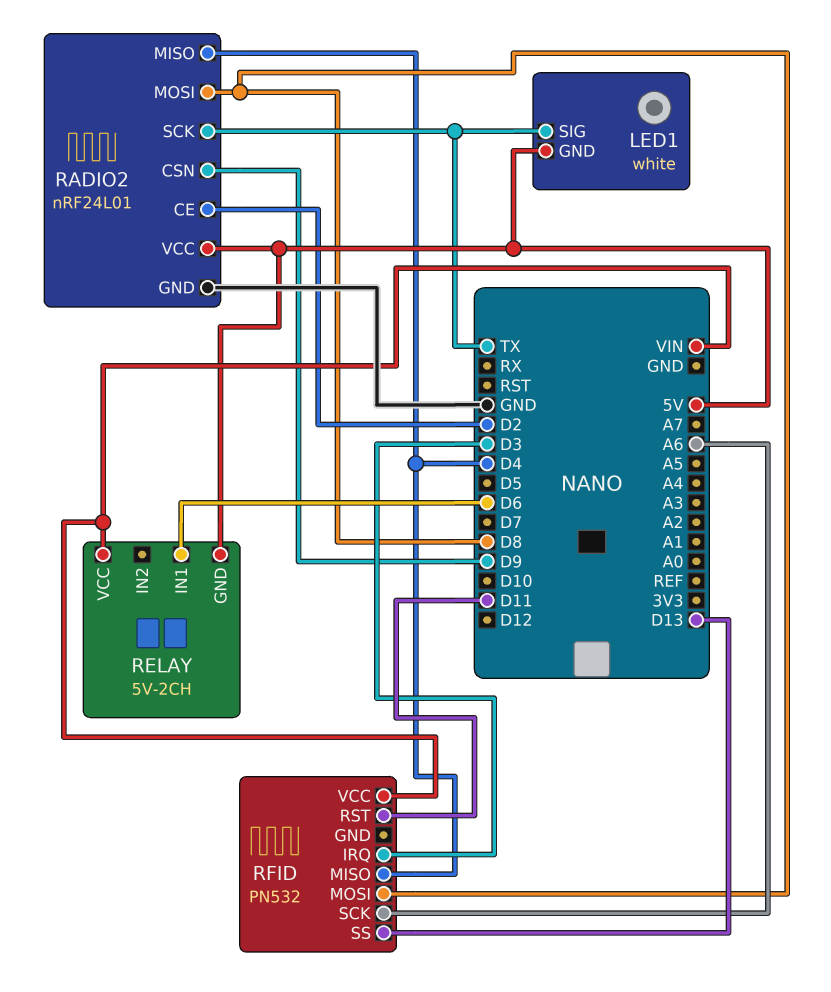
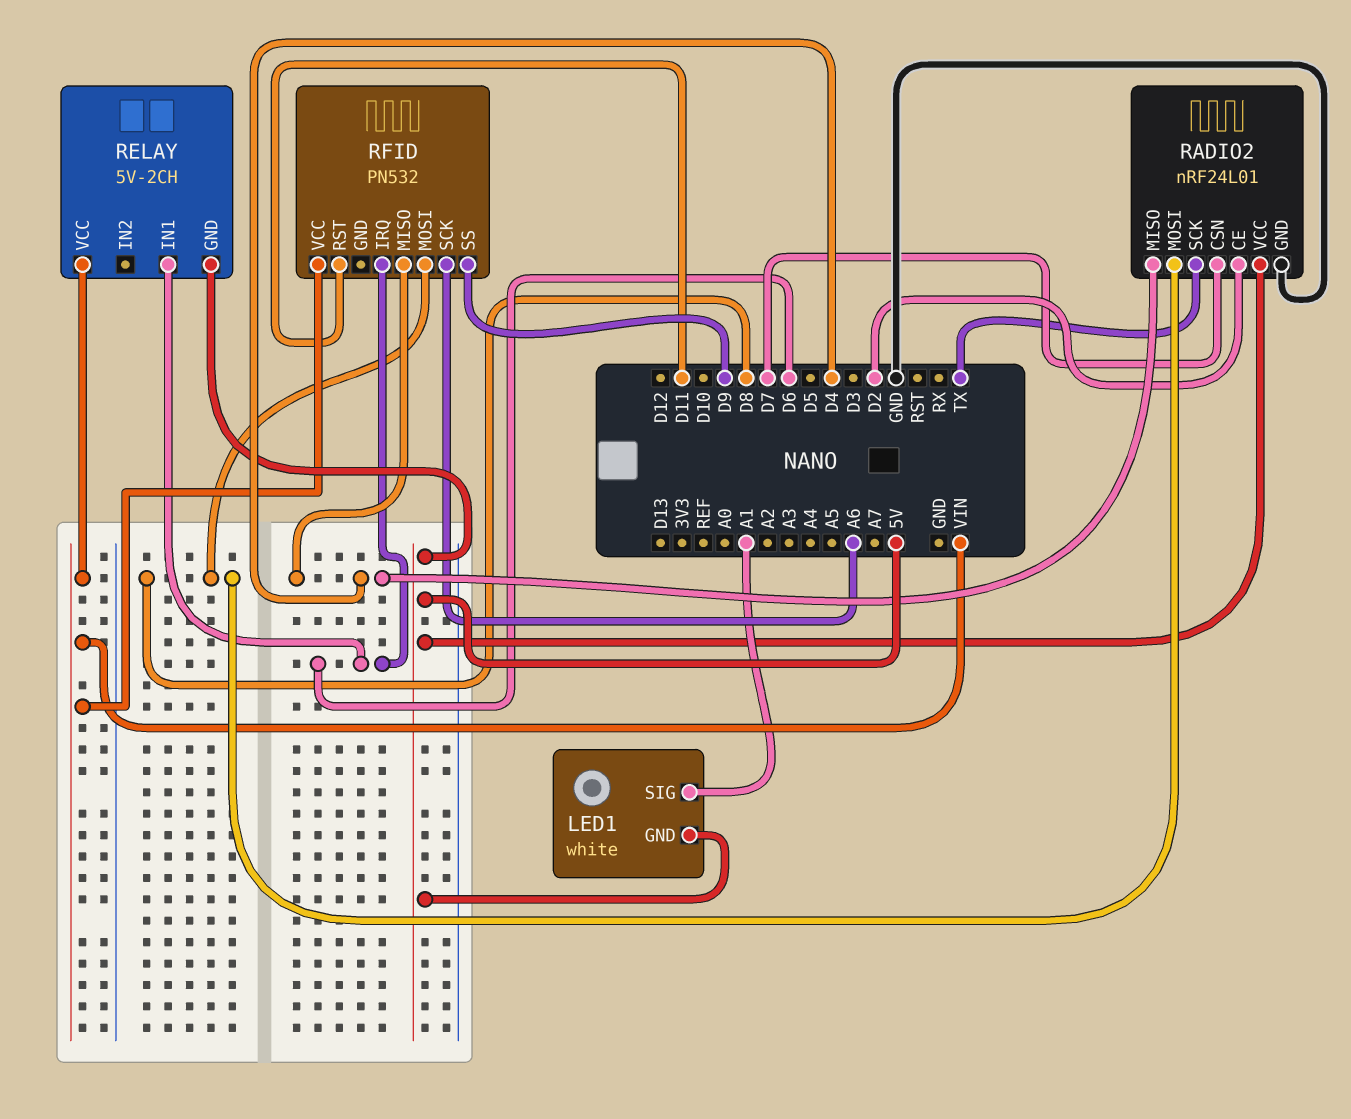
LED1 pin SIG: TX -> A1
RADIO2 pin CSN: D9 -> D7
RFID pin IRQ: D3 -> D6
RFID pin SS: D13 -> D9

